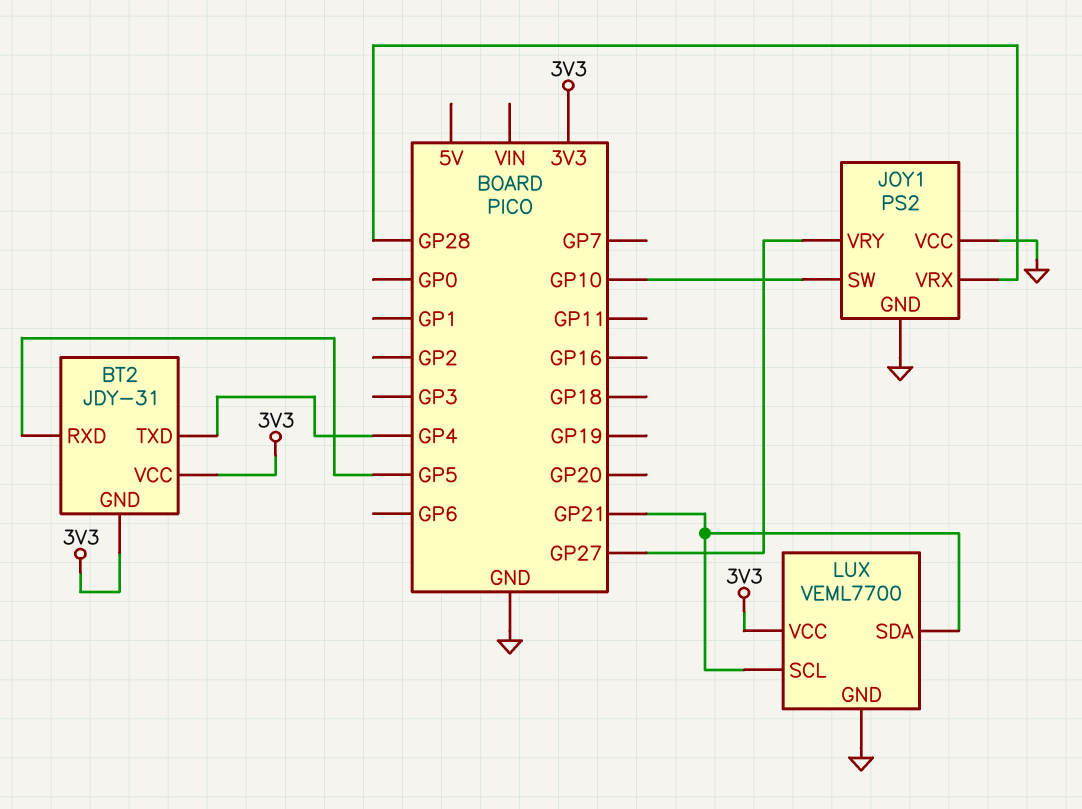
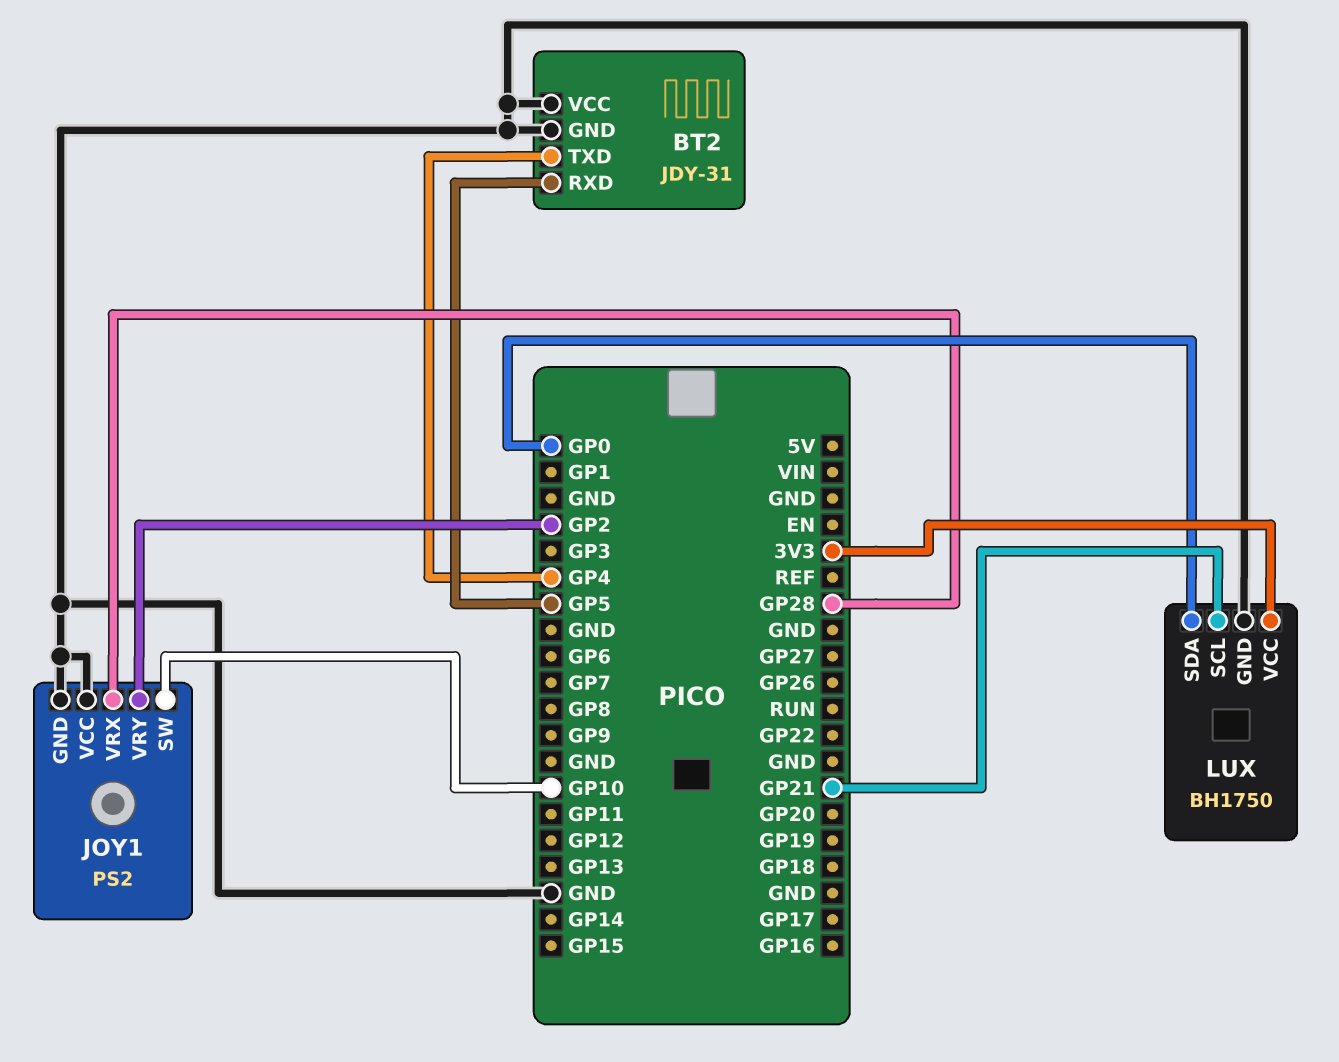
BT2 pin GND: 3V3 -> GND
BT2 pin VCC: 3V3 -> GND
JOY1 pin VRY: GP27 -> GP2
LUX: VEML7700 -> BH1750
LUX pin SDA: GP21 -> GP0

